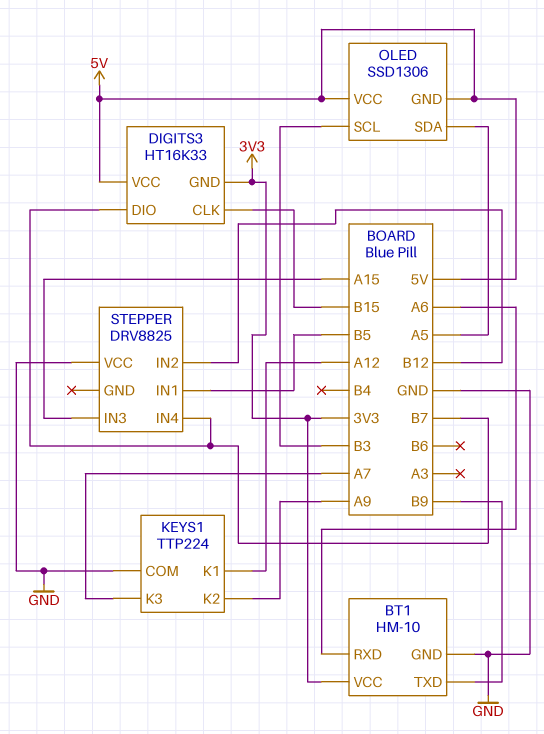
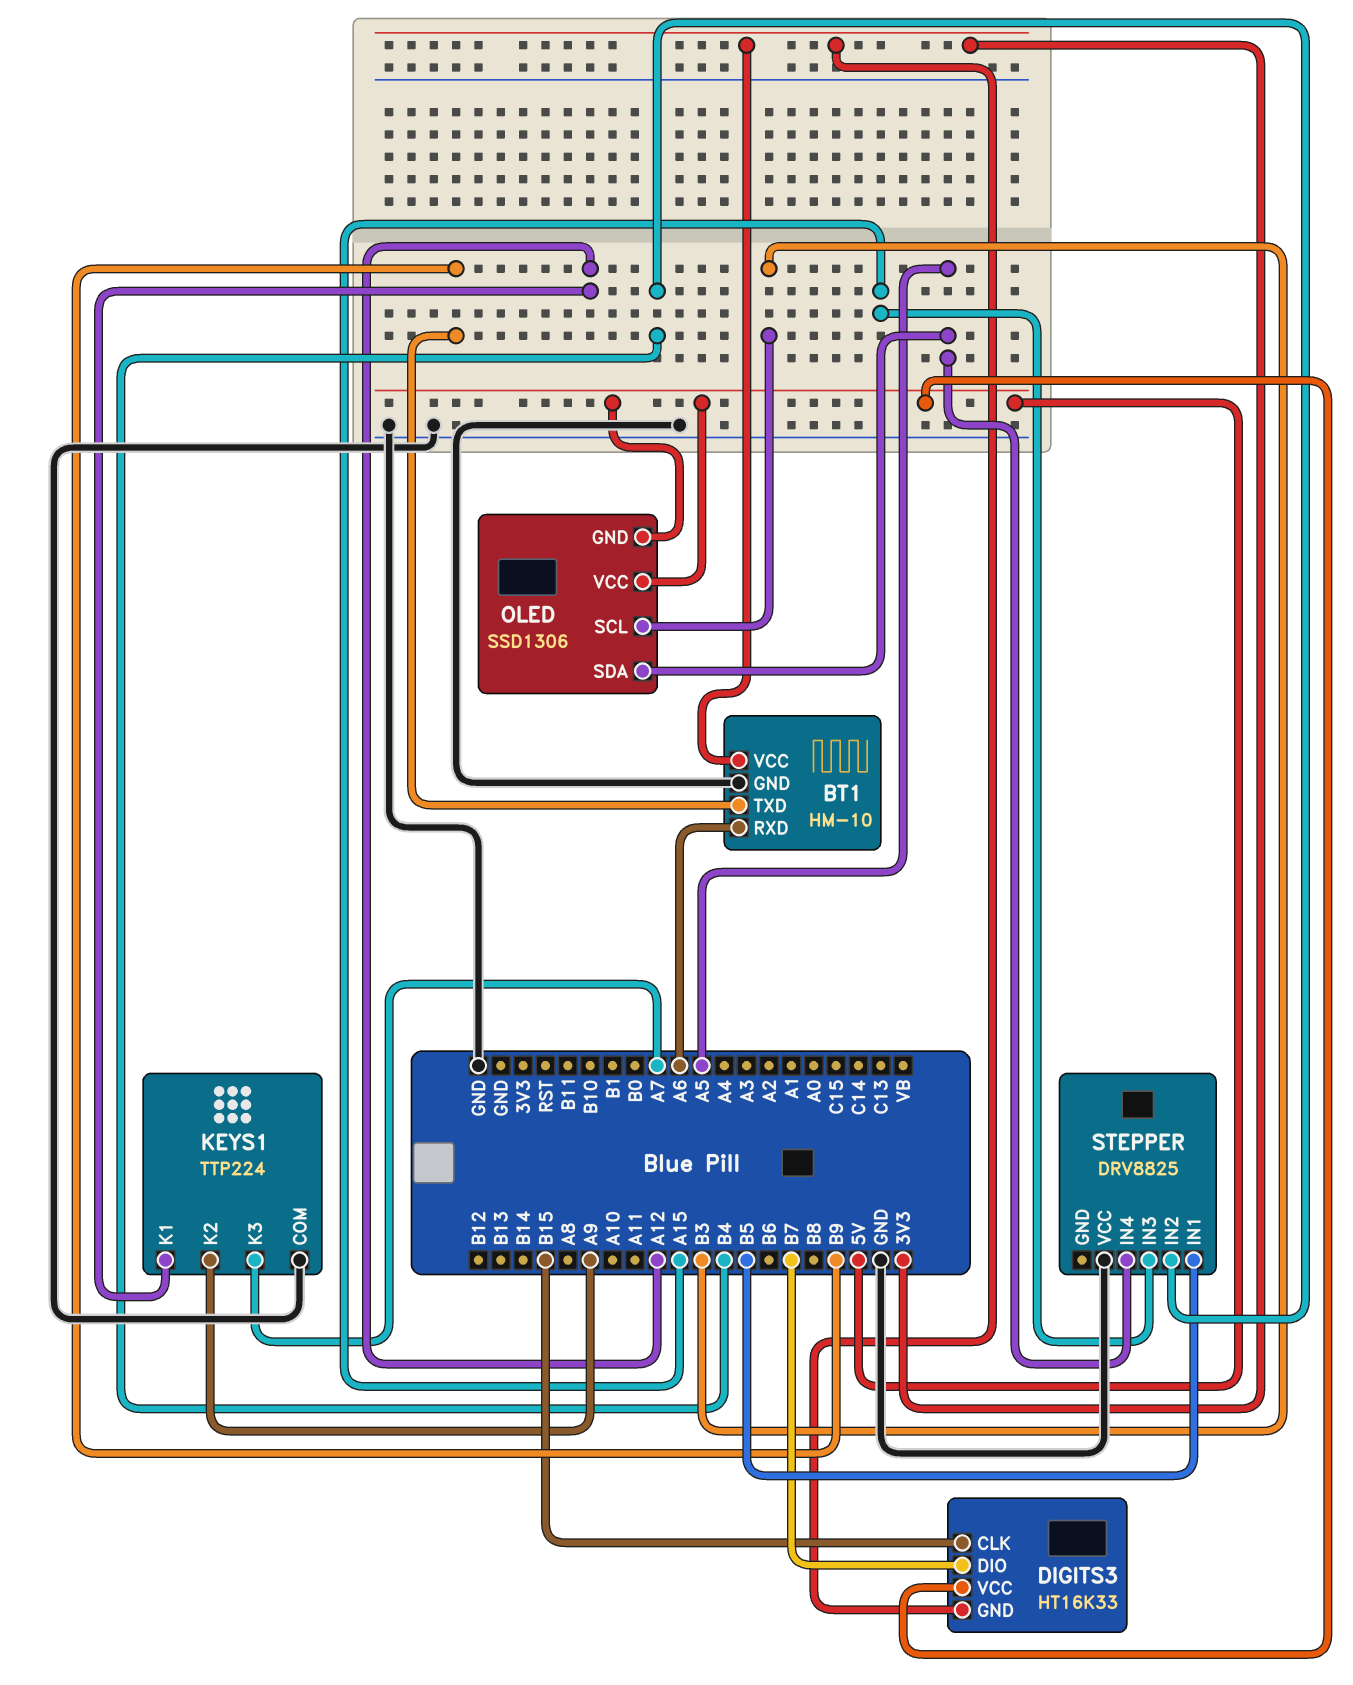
STEPPER pin IN2: B12 -> B4
STEPPER pin IN4: B7 -> A5

